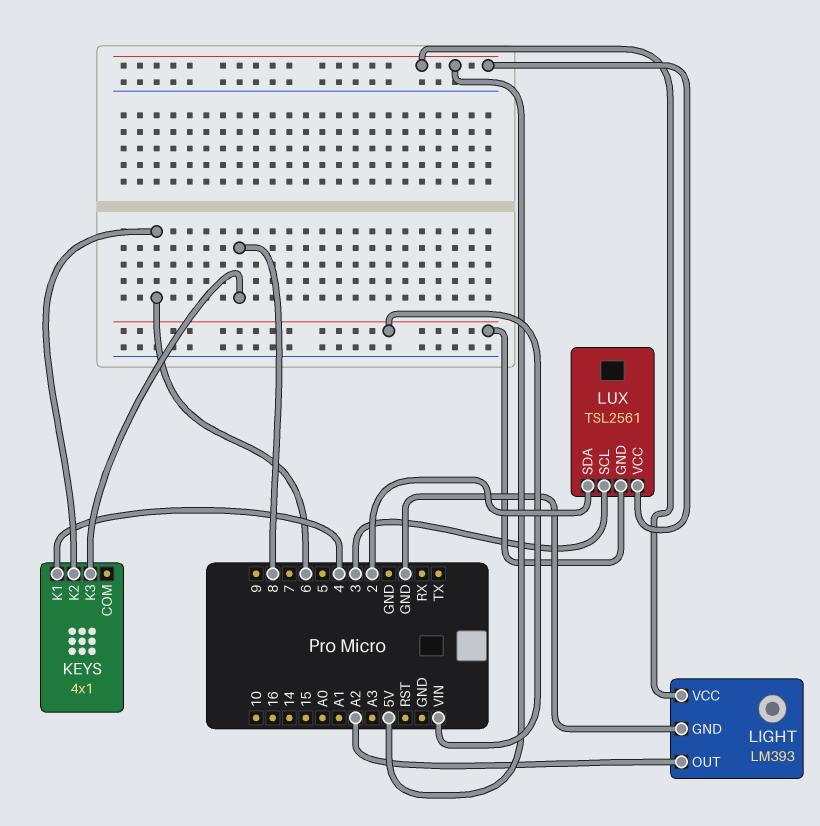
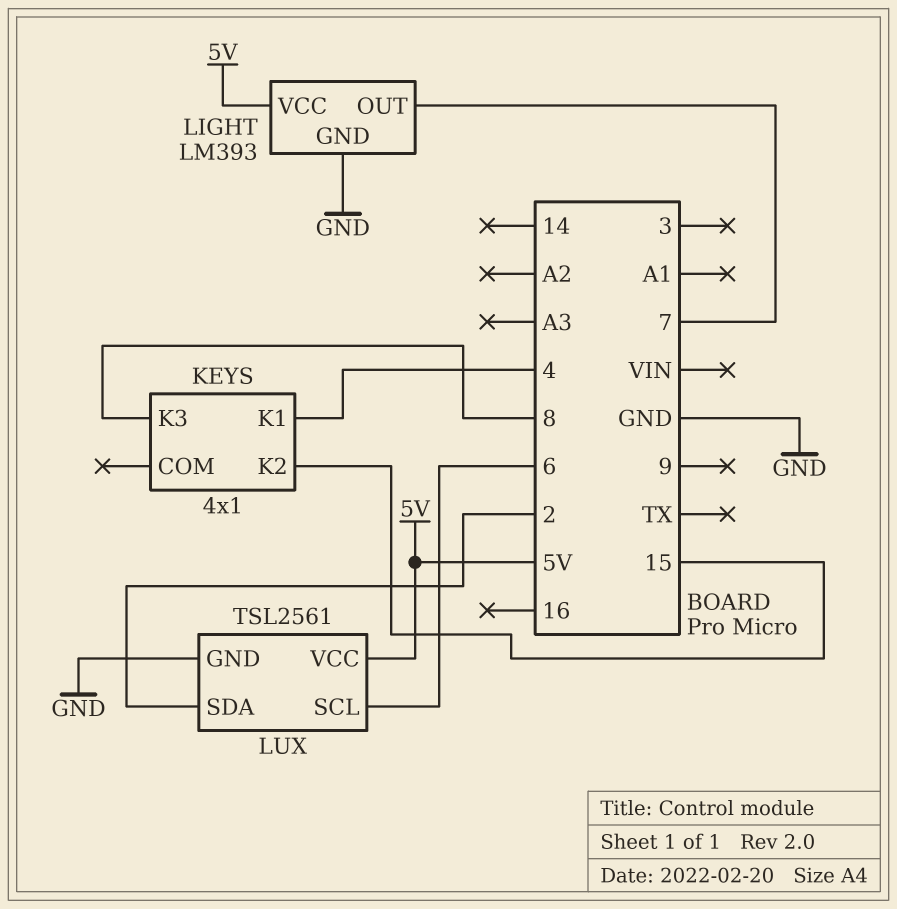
KEYS pin K2: 6 -> 15
LIGHT pin OUT: A2 -> 7
LUX pin GND: VIN -> GND
LUX pin SCL: 3 -> 6

